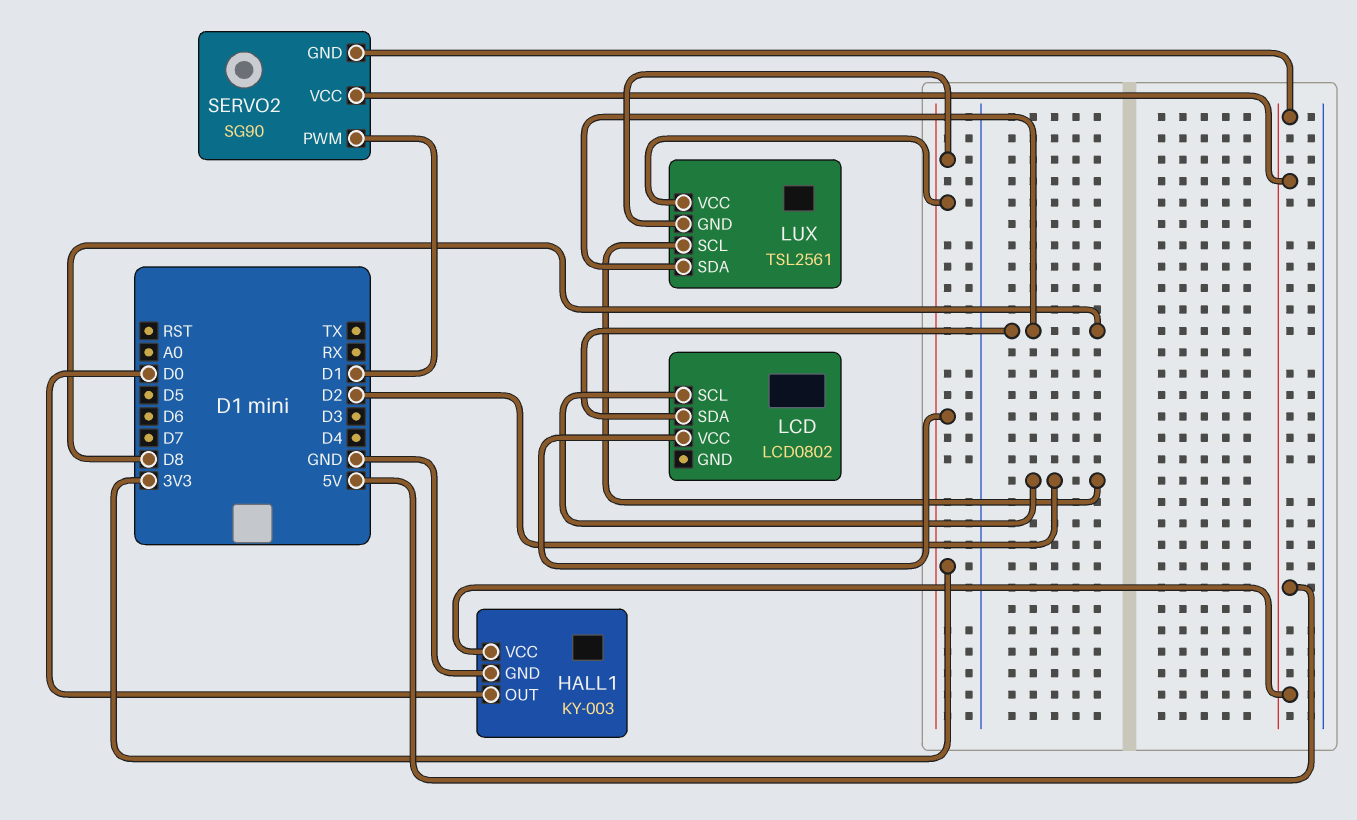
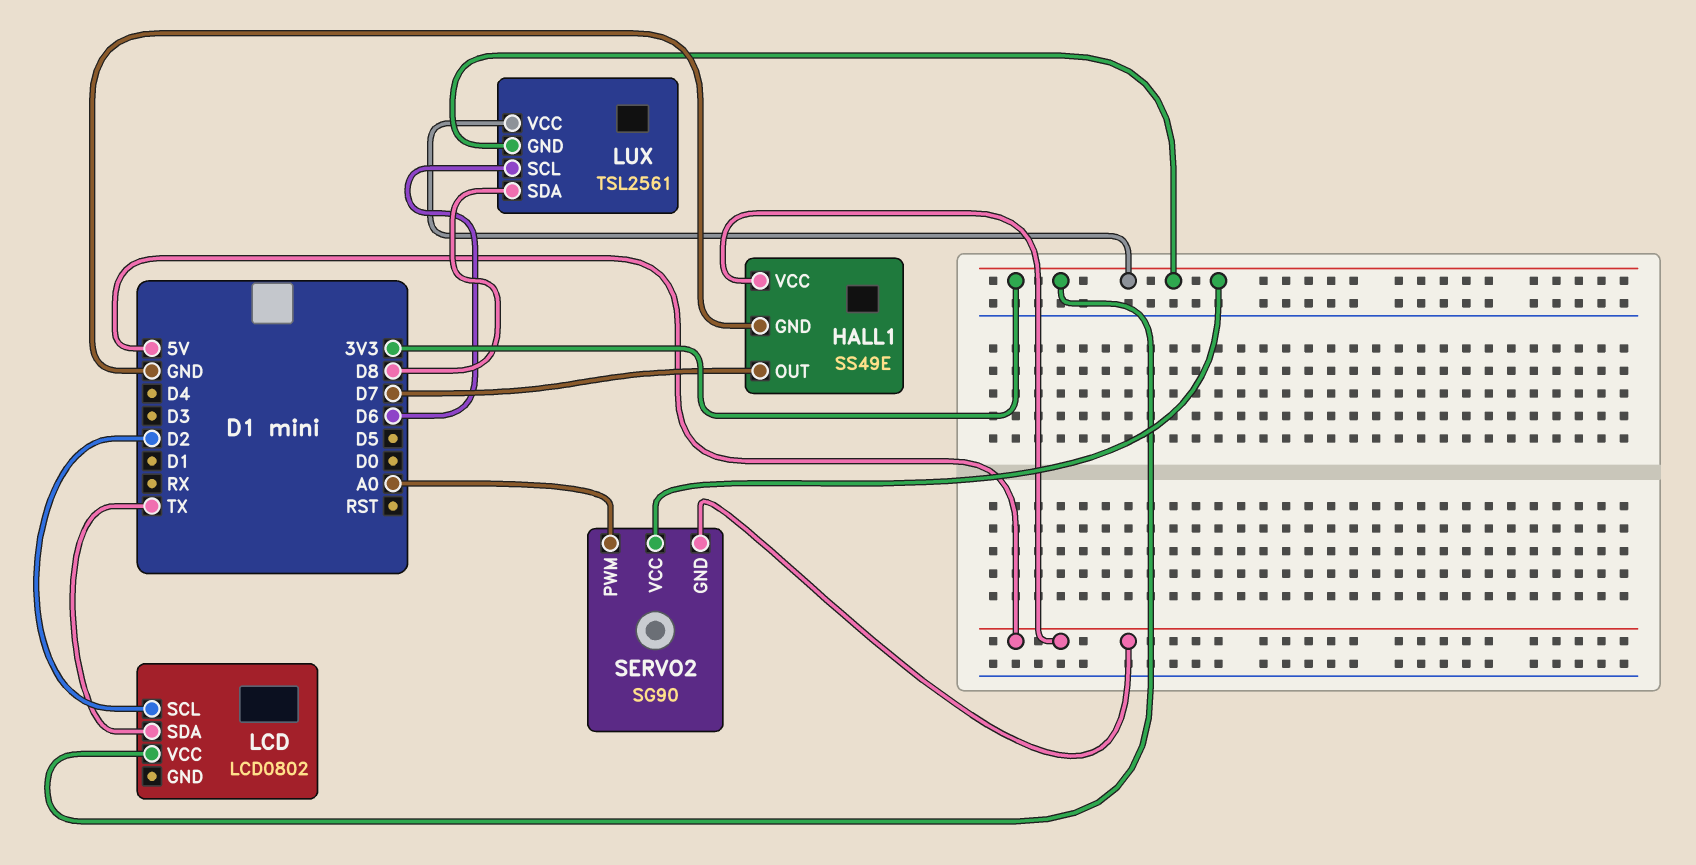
HALL1: KY-003 -> SS49E
HALL1 pin OUT: D0 -> D7
LCD pin SDA: D8 -> TX
LUX pin SCL: D2 -> D6
SERVO2 pin PWM: D1 -> A0
SERVO2 pin VCC: 5V -> 3V3

